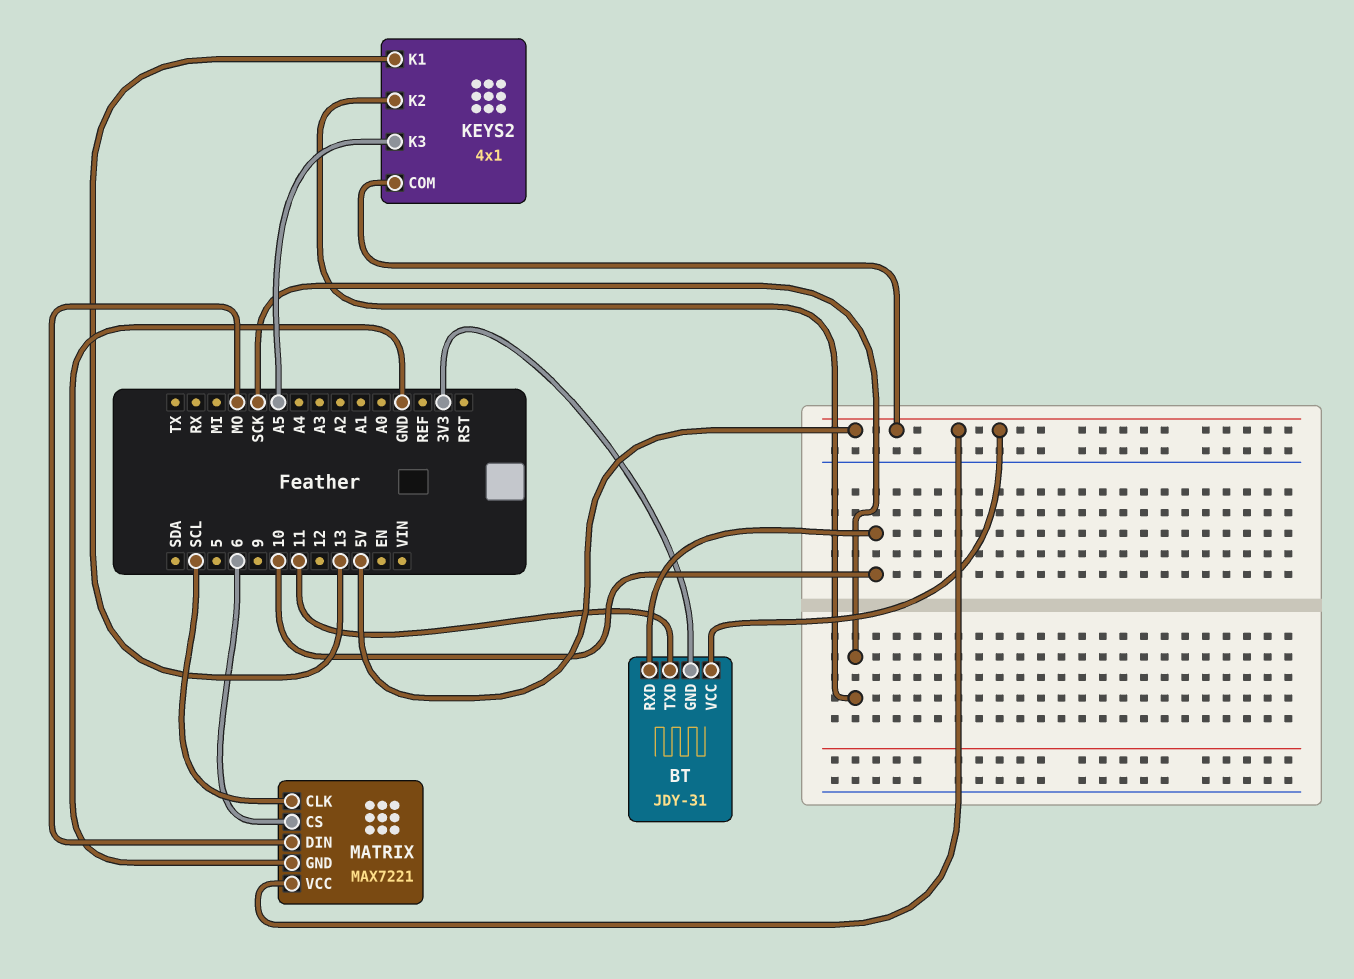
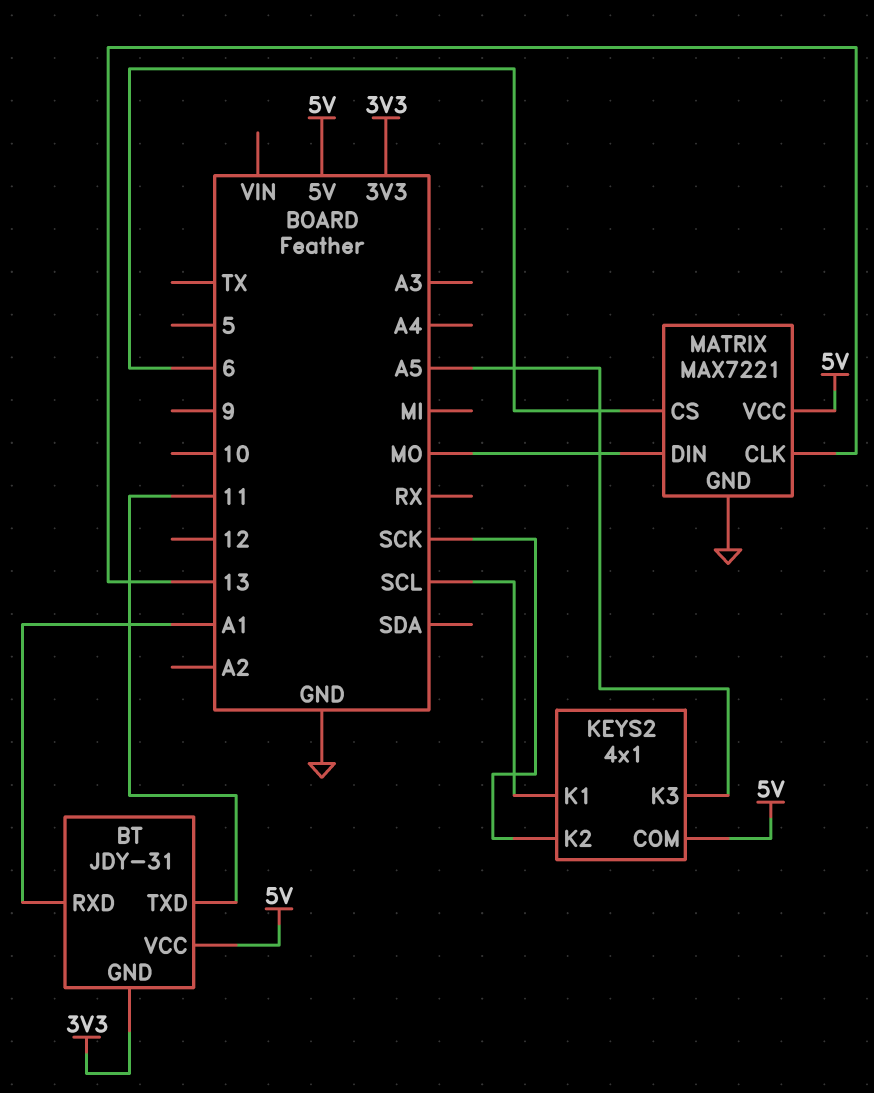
BT pin RXD: 10 -> A1
KEYS2 pin K1: 13 -> SCL
MATRIX pin CLK: SCL -> 13

